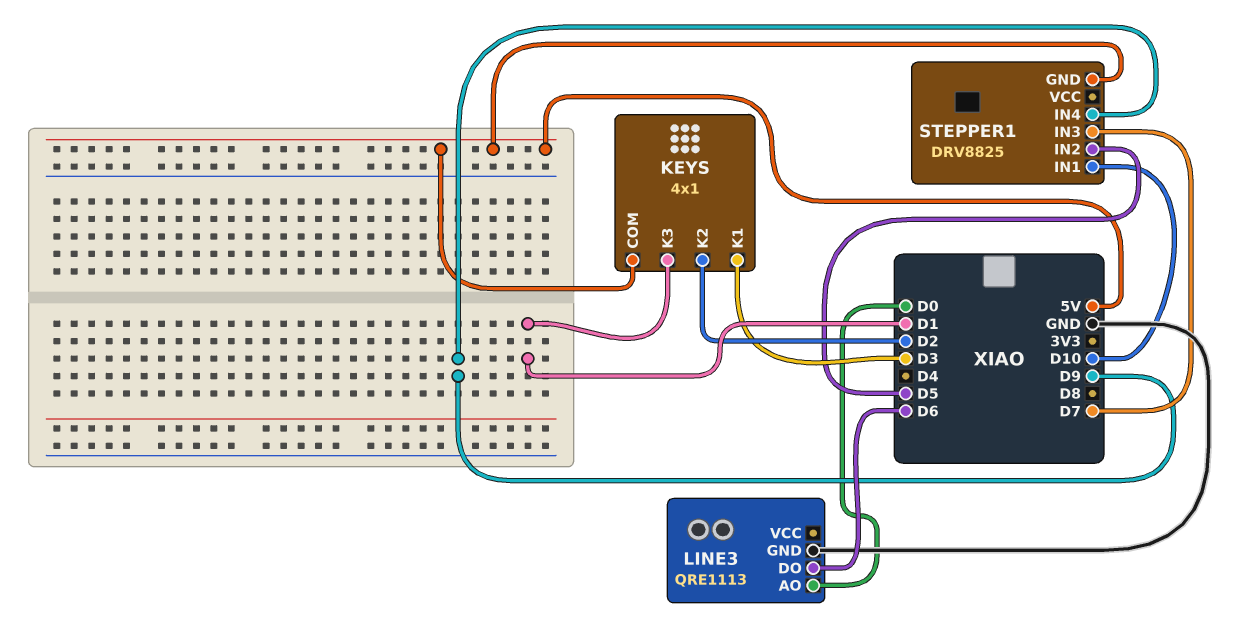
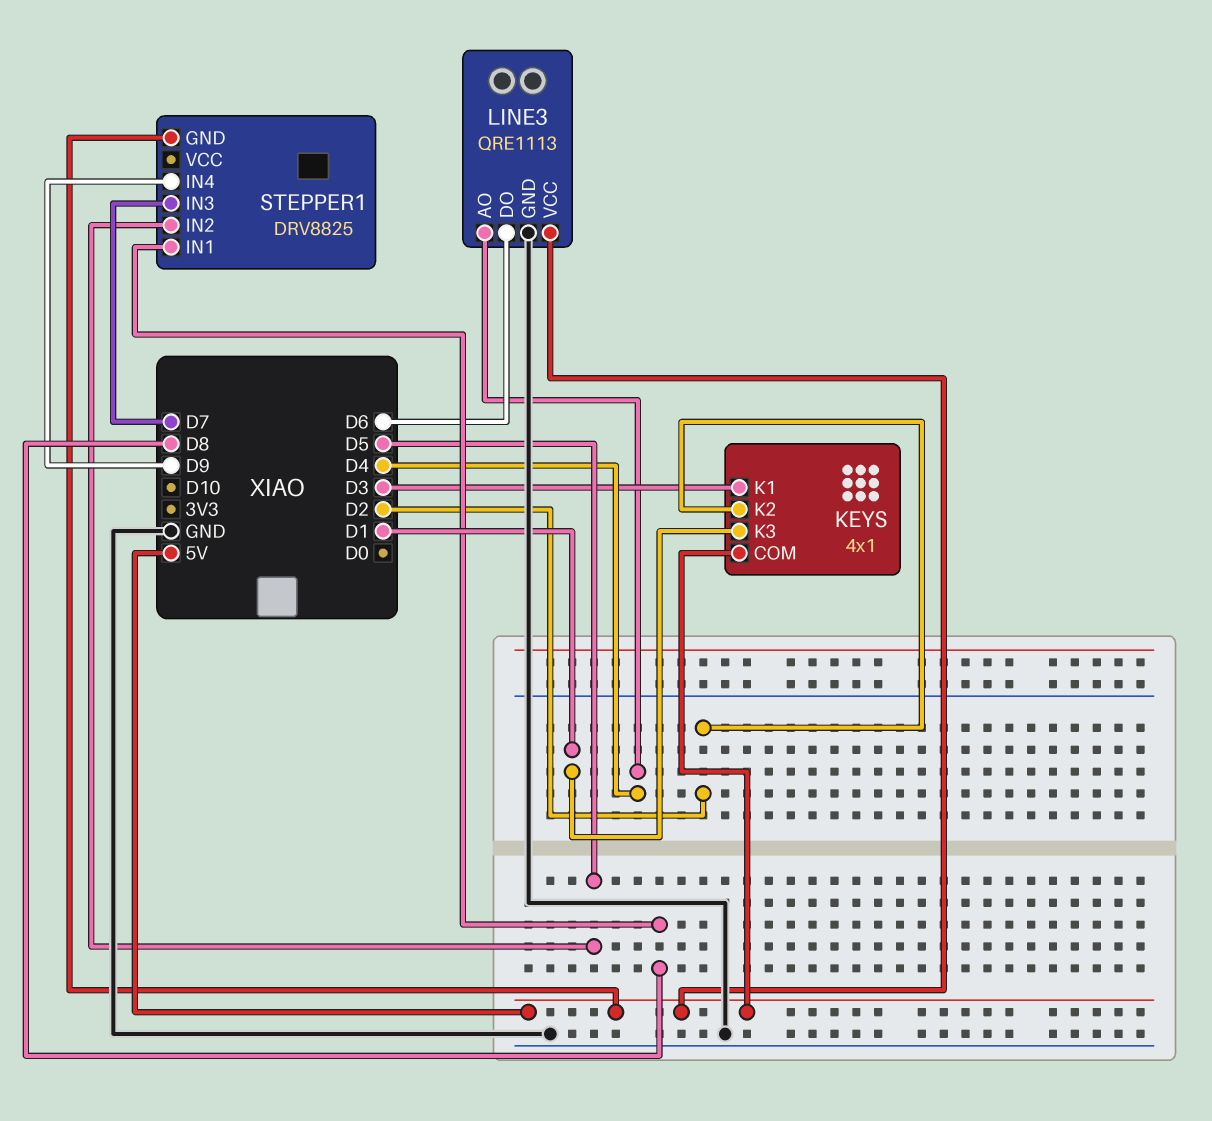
LINE3 pin AO: D0 -> D4
LINE3 pin VCC: none -> 5V
STEPPER1 pin IN1: D10 -> D8

